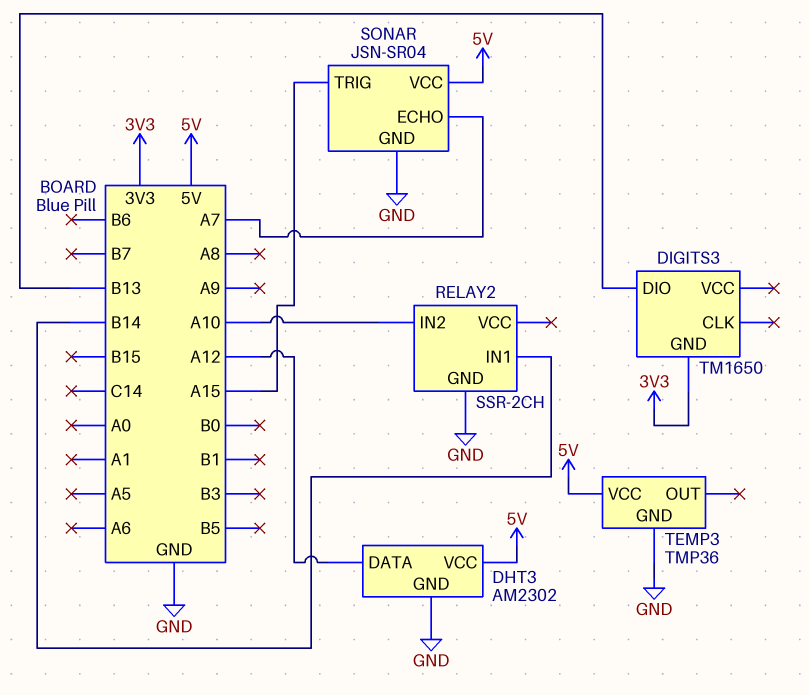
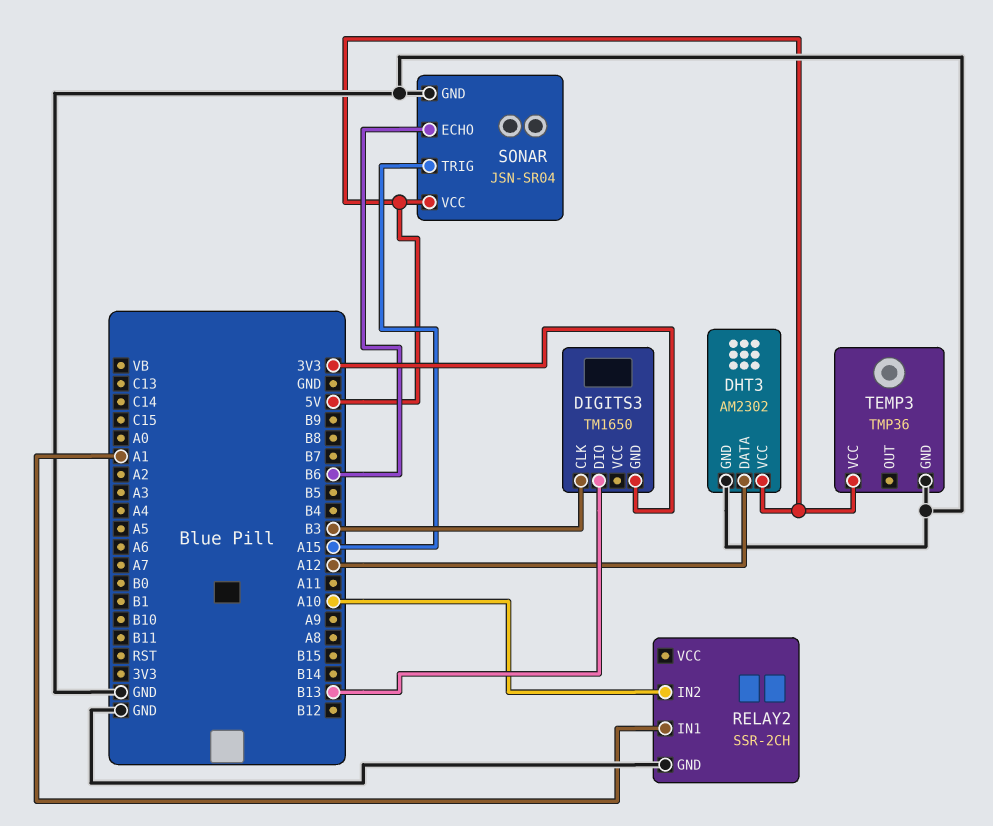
DIGITS3 pin CLK: none -> B3
RELAY2 pin IN1: B14 -> A1
SONAR pin ECHO: A7 -> B6

